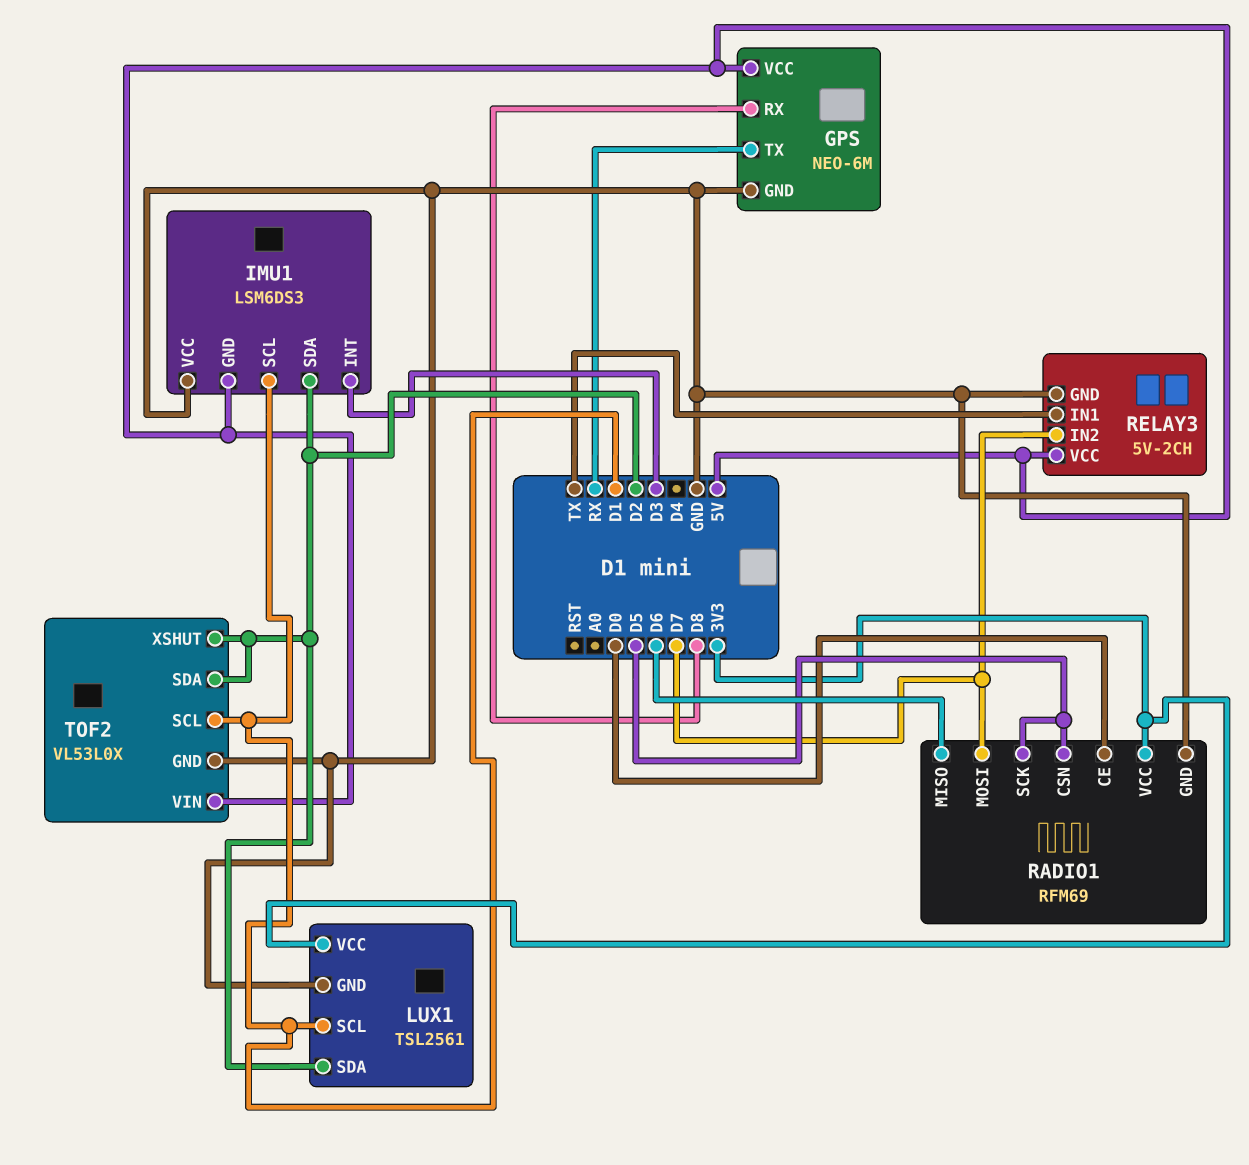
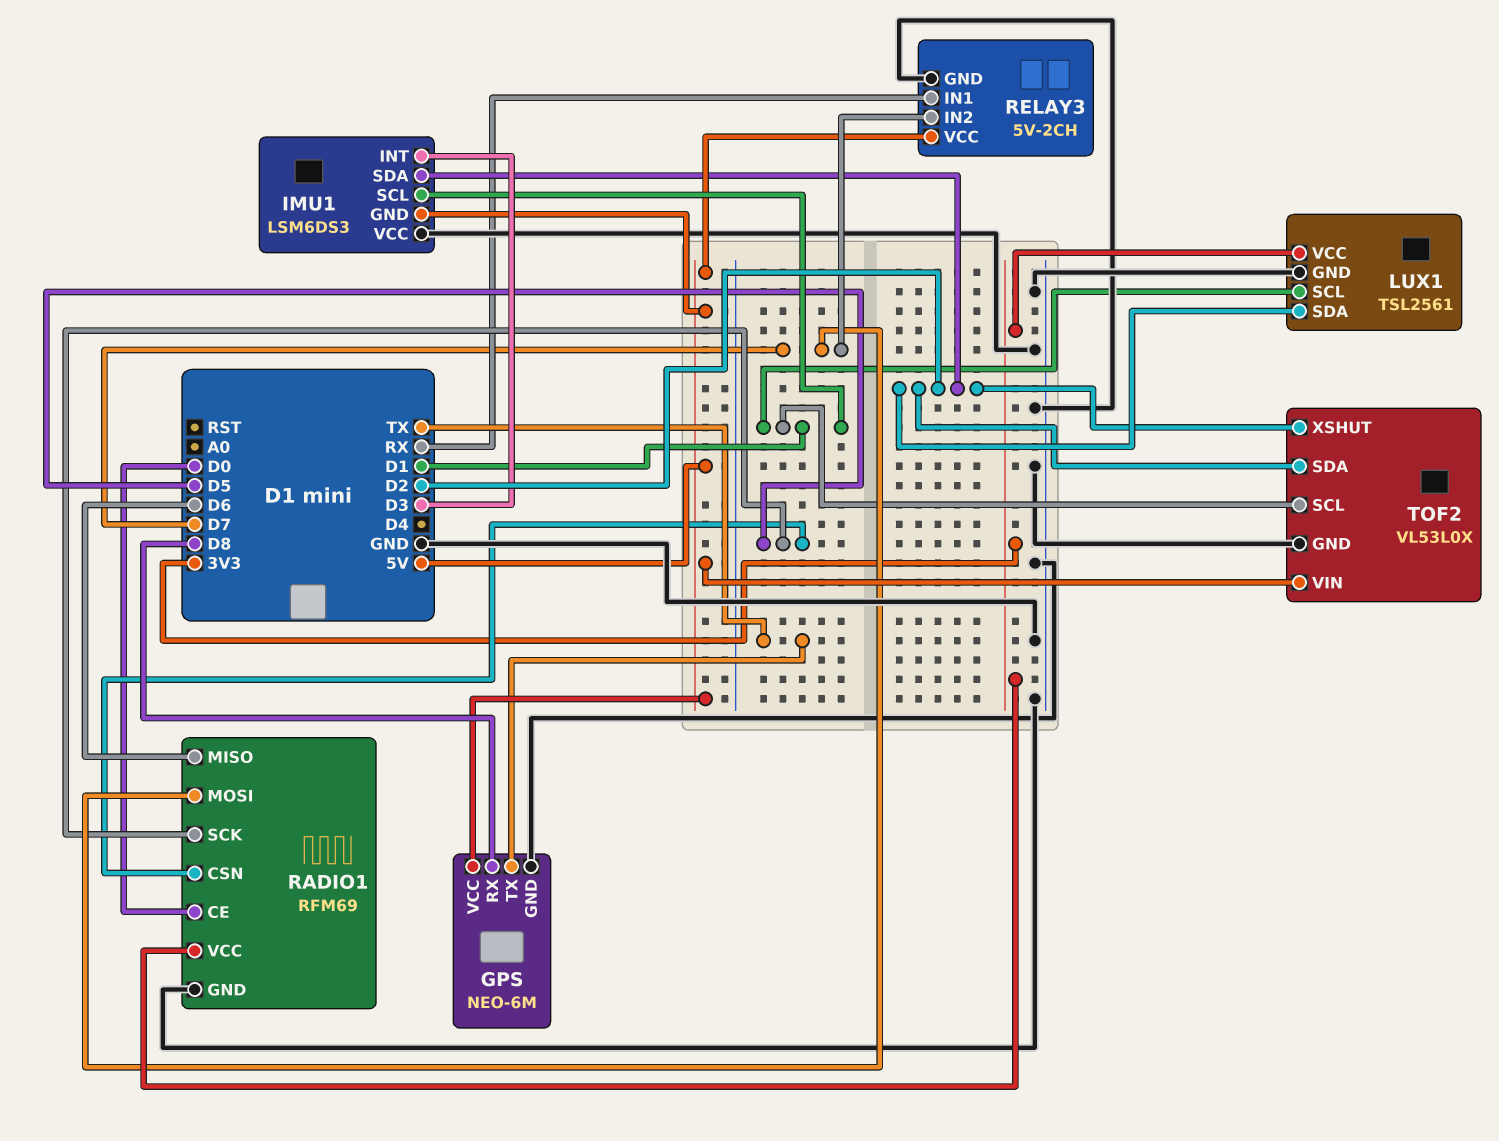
GPS pin TX: RX -> TX
RELAY3 pin IN1: TX -> RX

